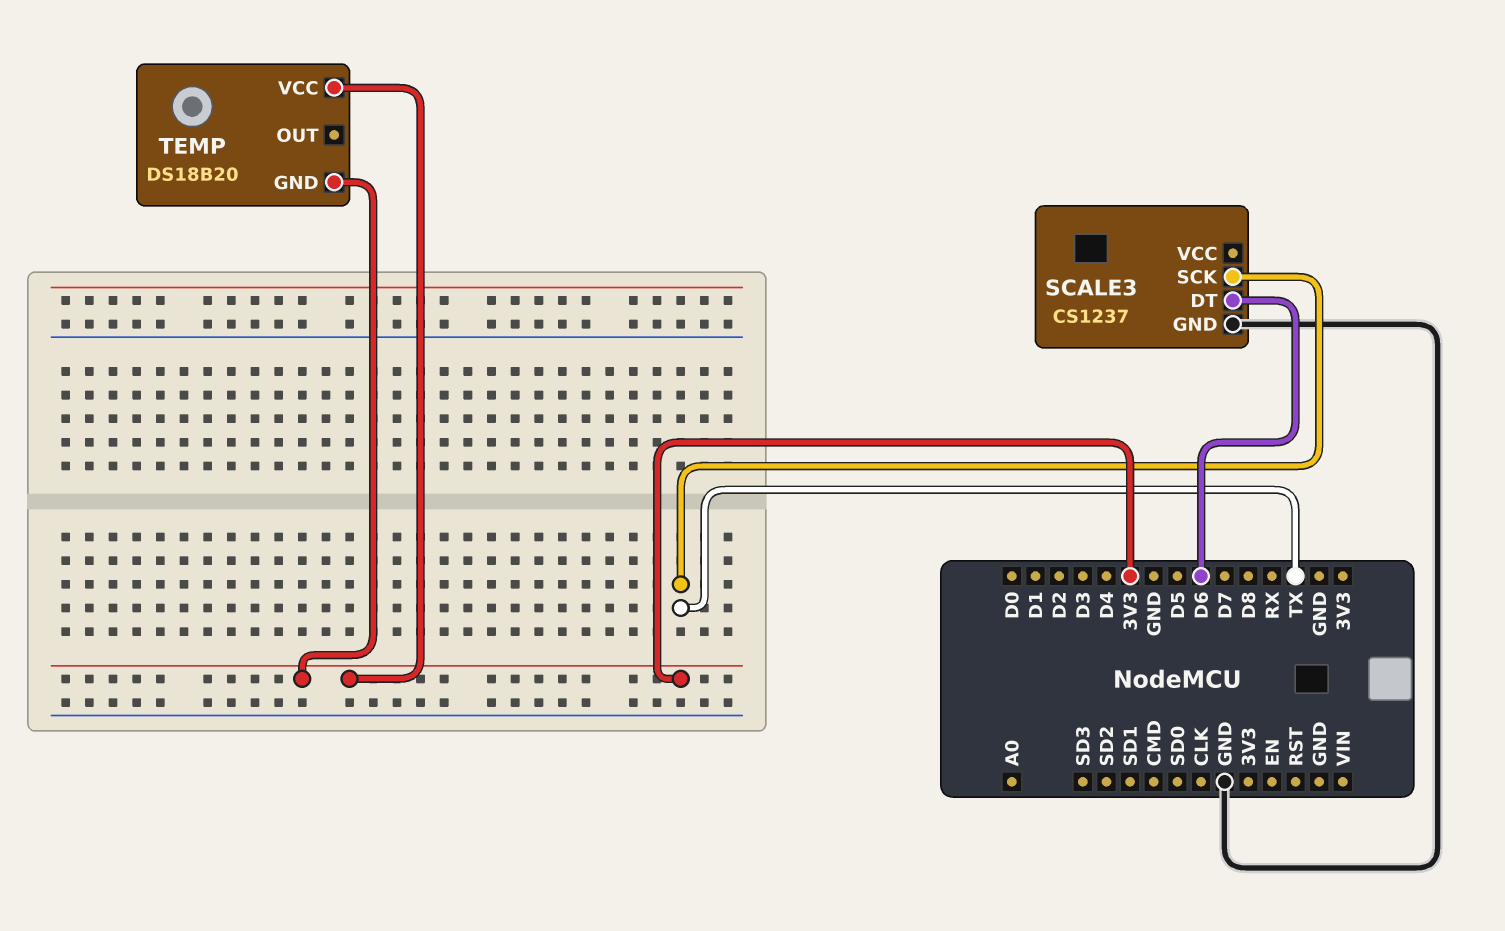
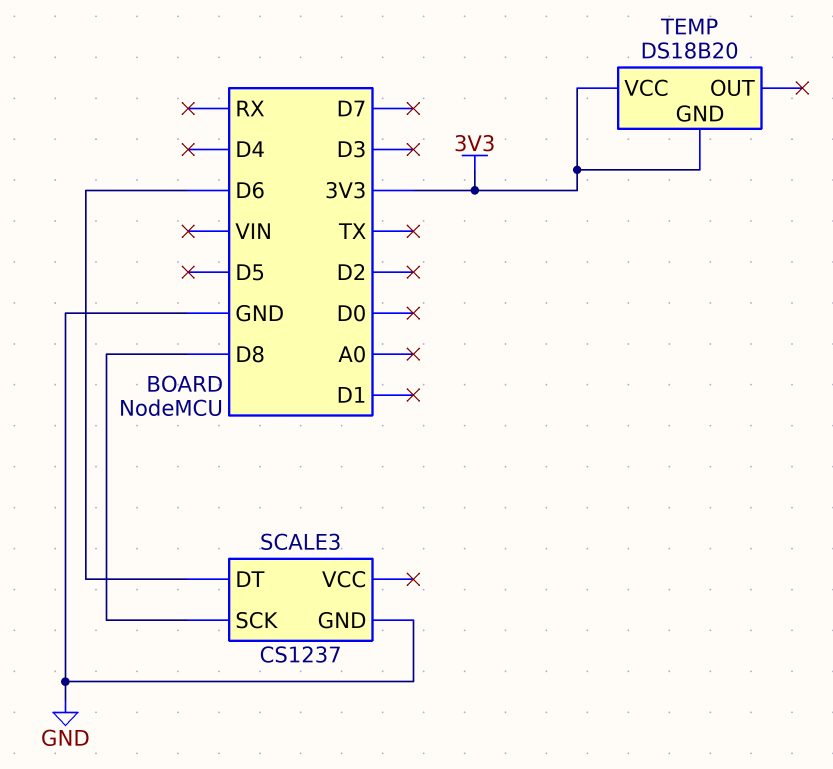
SCALE3 pin SCK: TX -> D8

